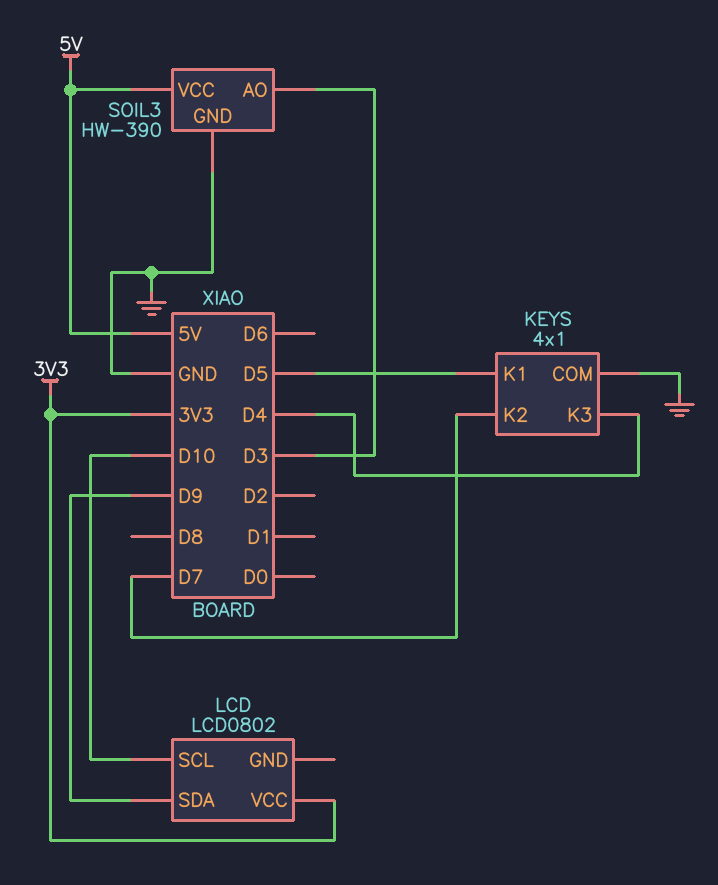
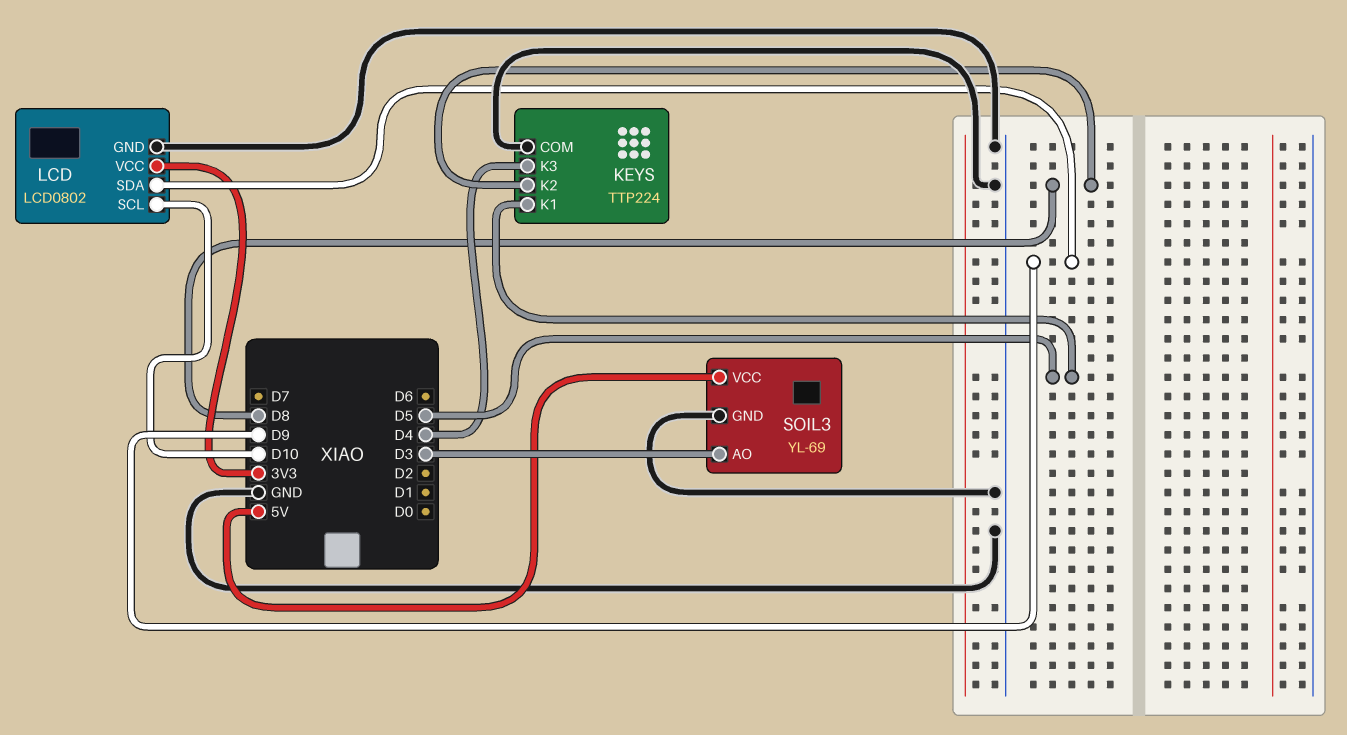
KEYS: 4x1 -> TTP224
KEYS pin K2: D7 -> D8
LCD pin GND: none -> GND
SOIL3: HW-390 -> YL-69

